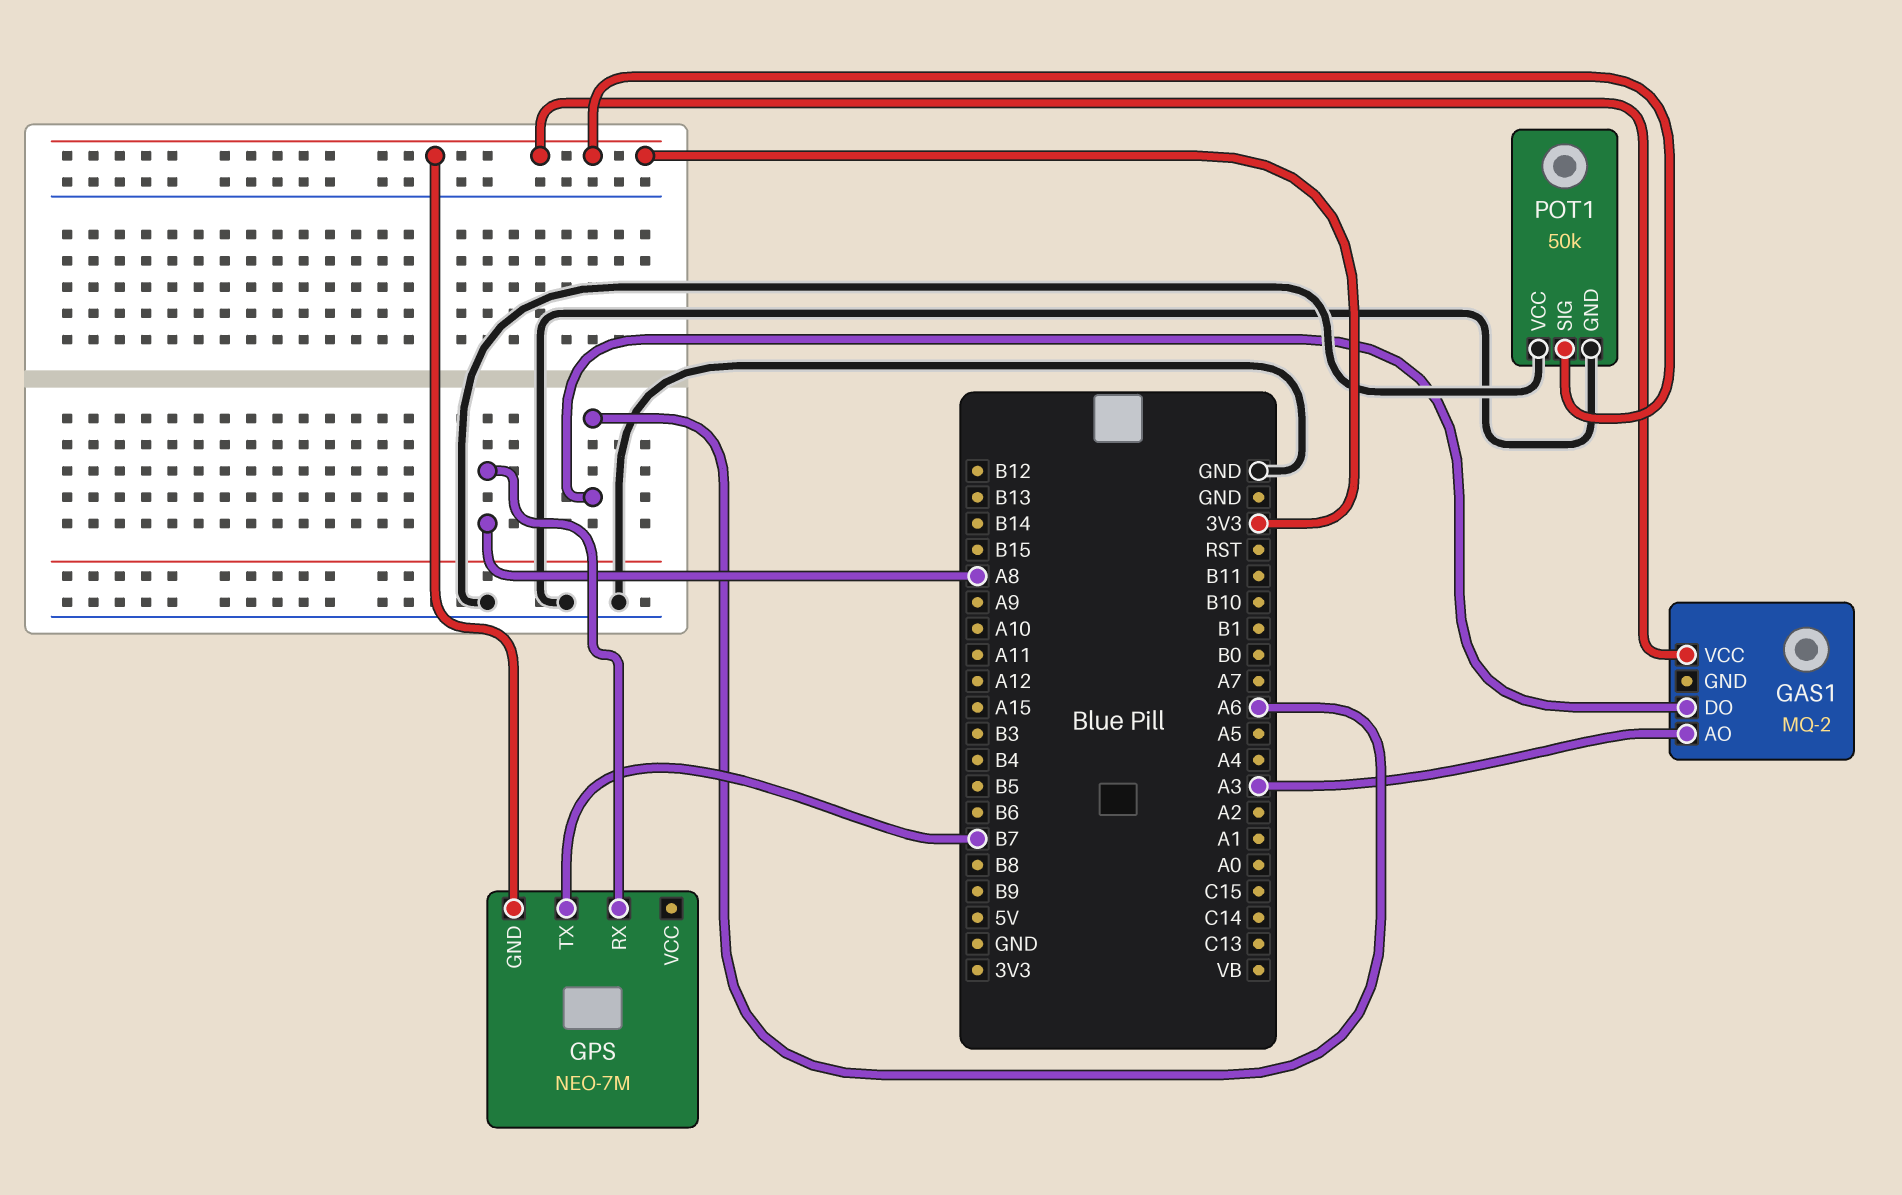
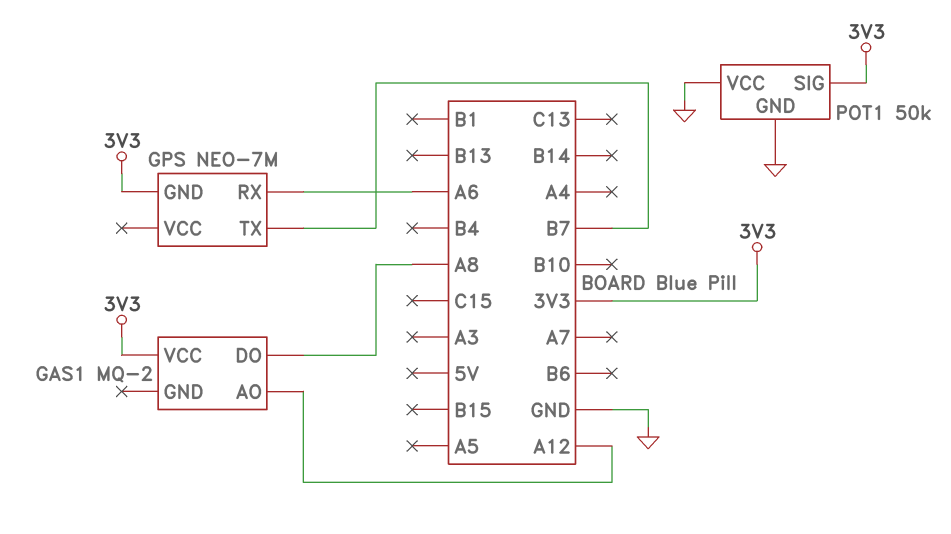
GAS1 pin AO: A3 -> A12
GAS1 pin DO: A6 -> A8
GPS pin RX: A8 -> A6

